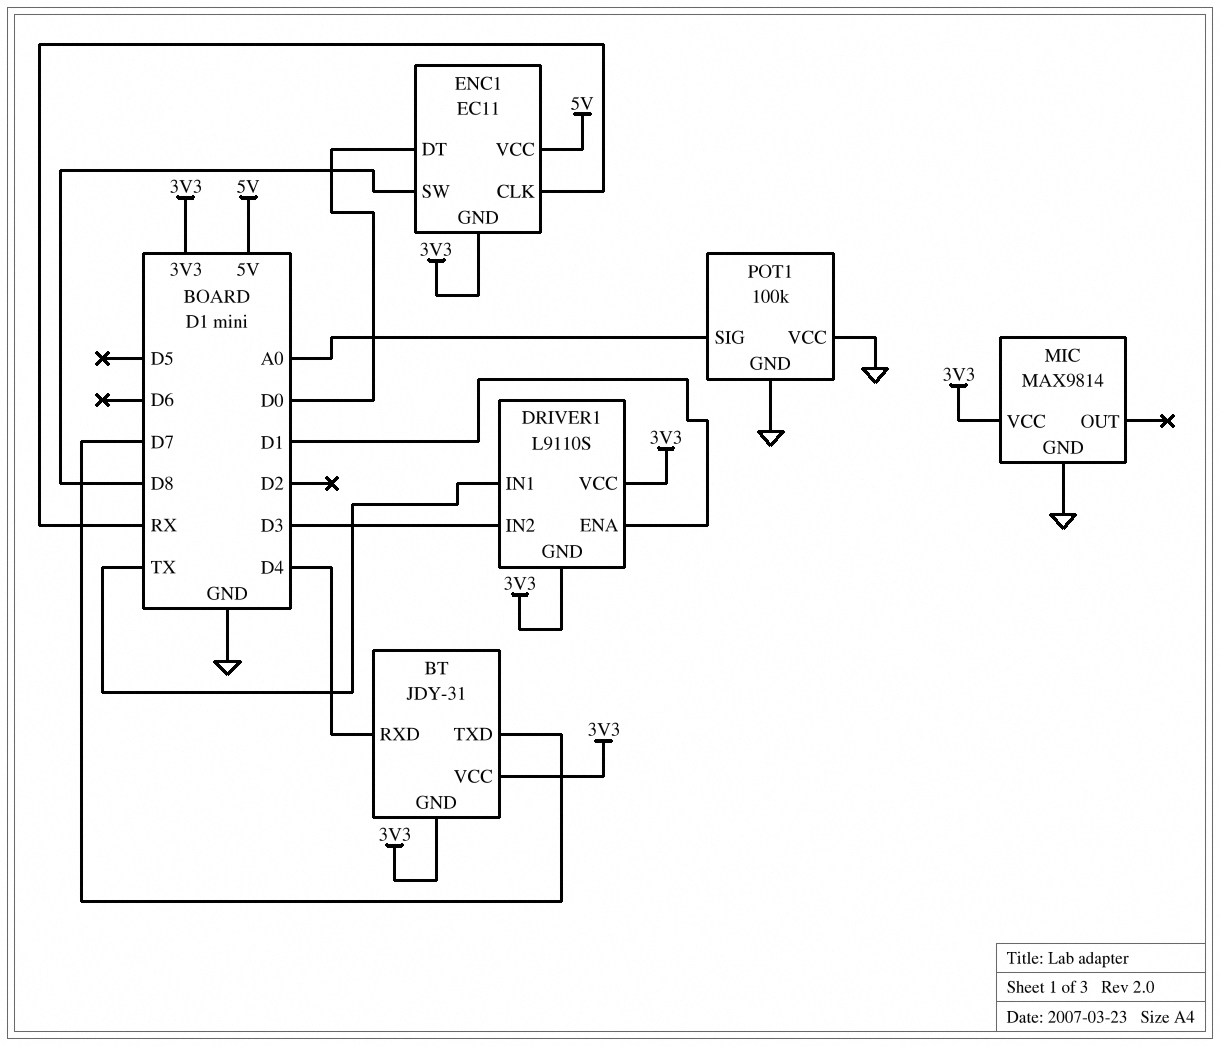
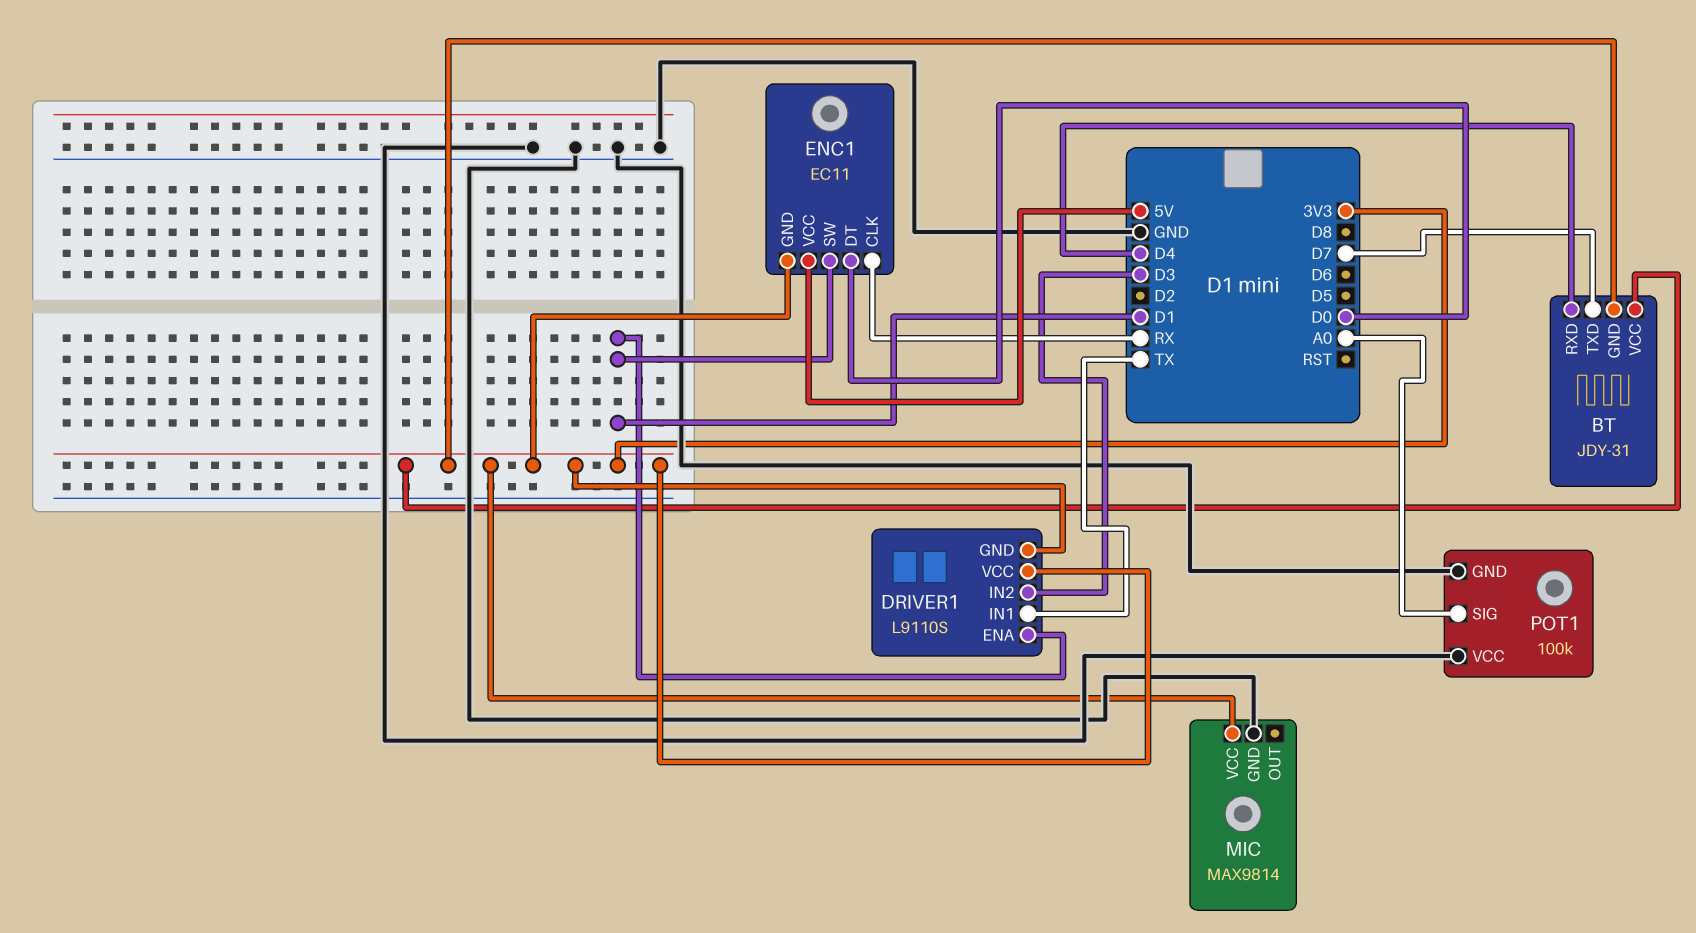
ENC1 pin SW: D8 -> D1

